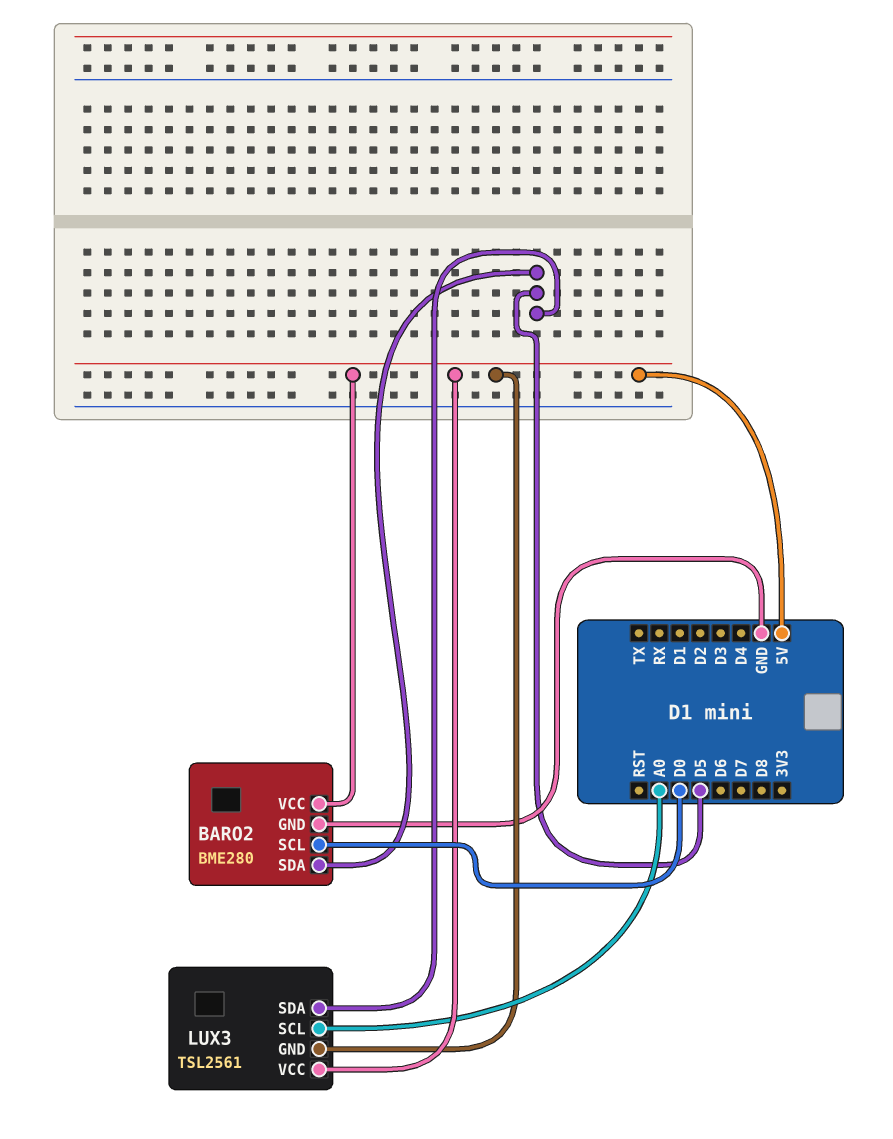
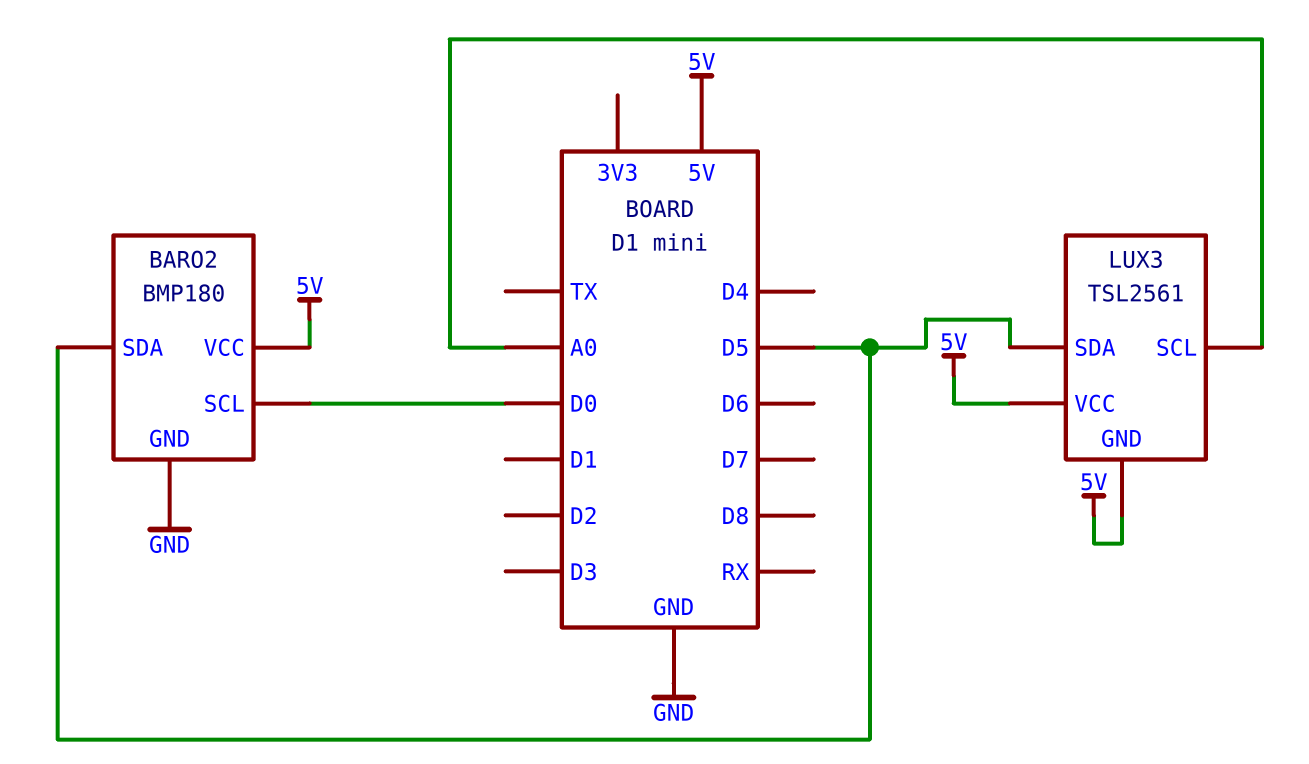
BARO2: BME280 -> BMP180

